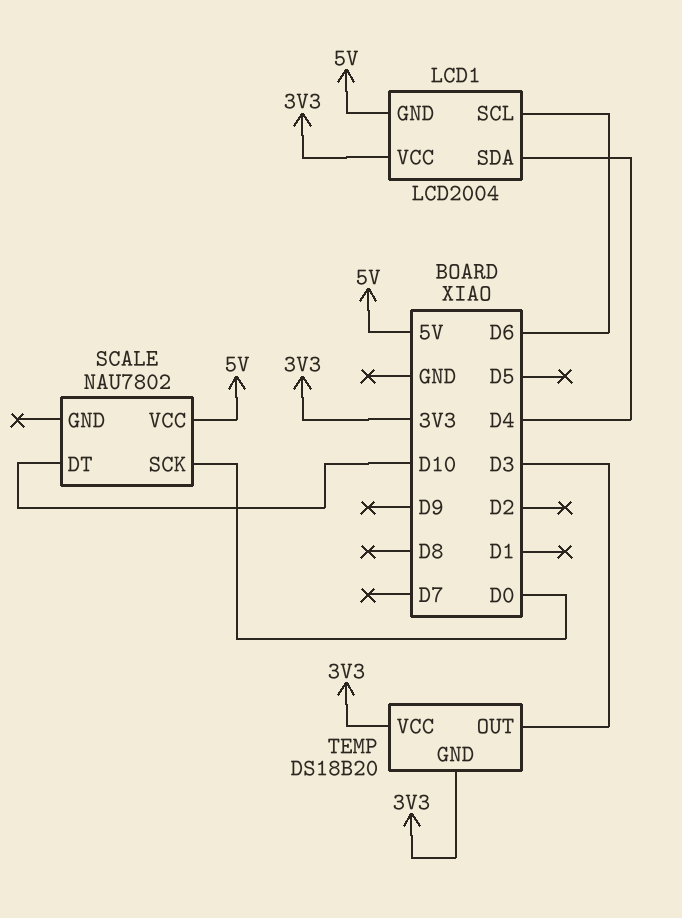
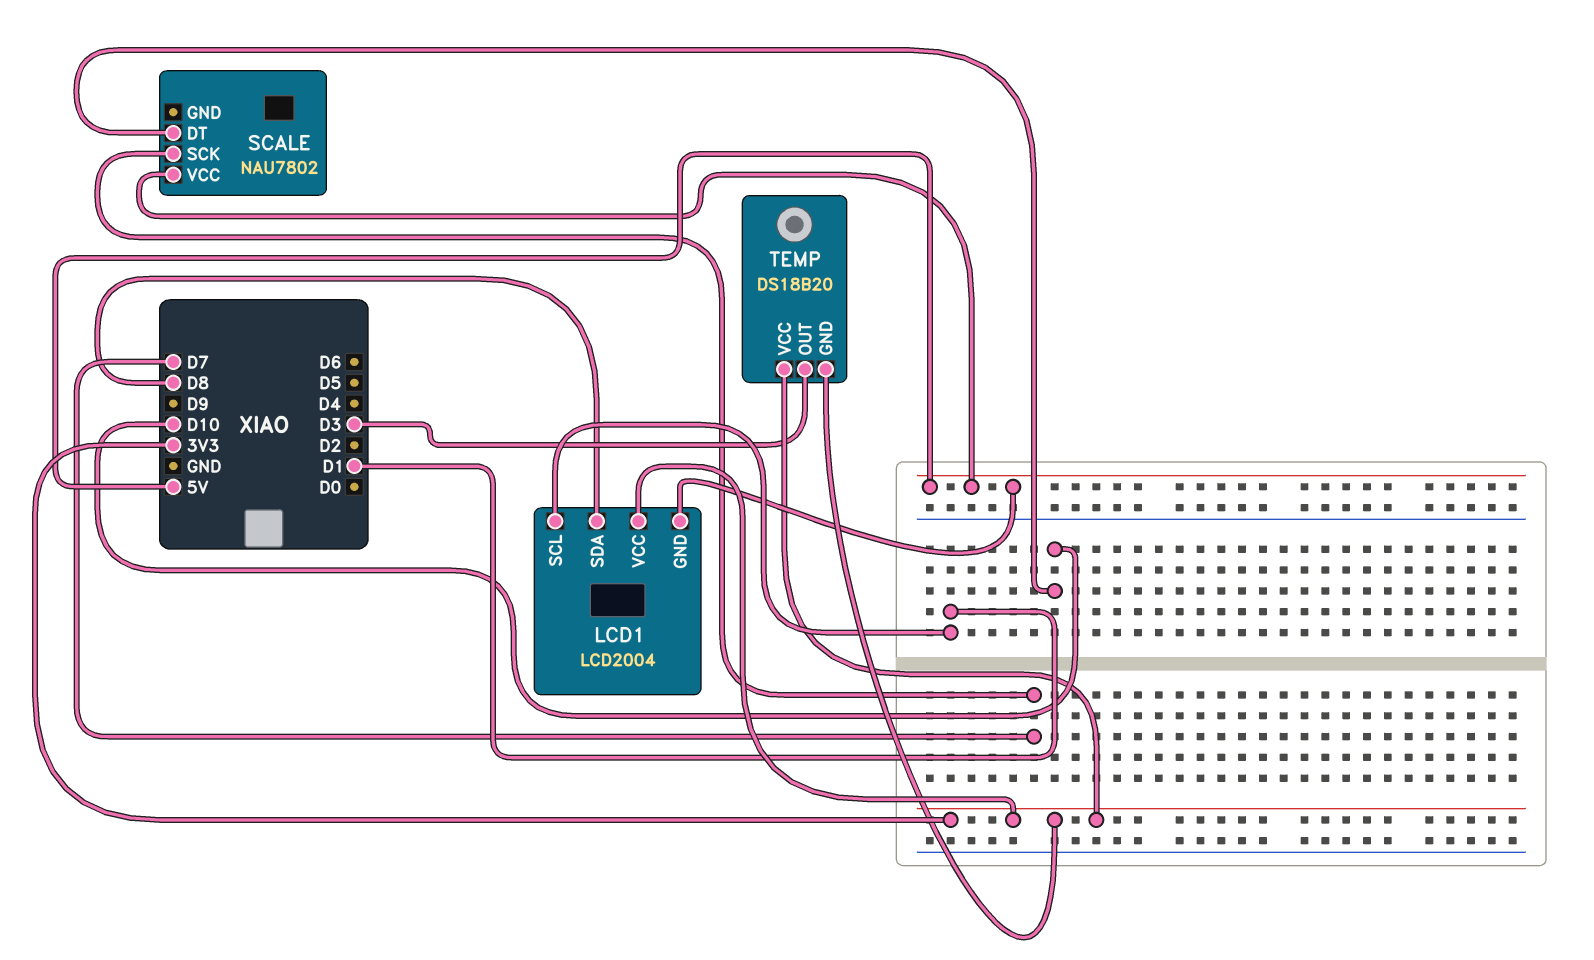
LCD1 pin SCL: D6 -> D1
LCD1 pin SDA: D4 -> D8
SCALE pin SCK: D0 -> D7

